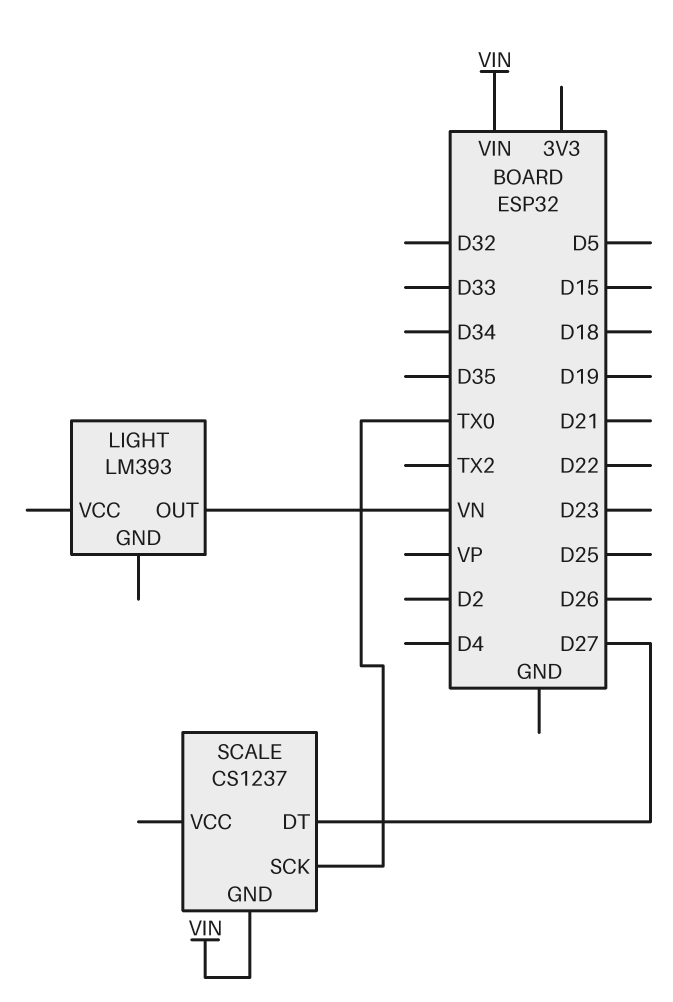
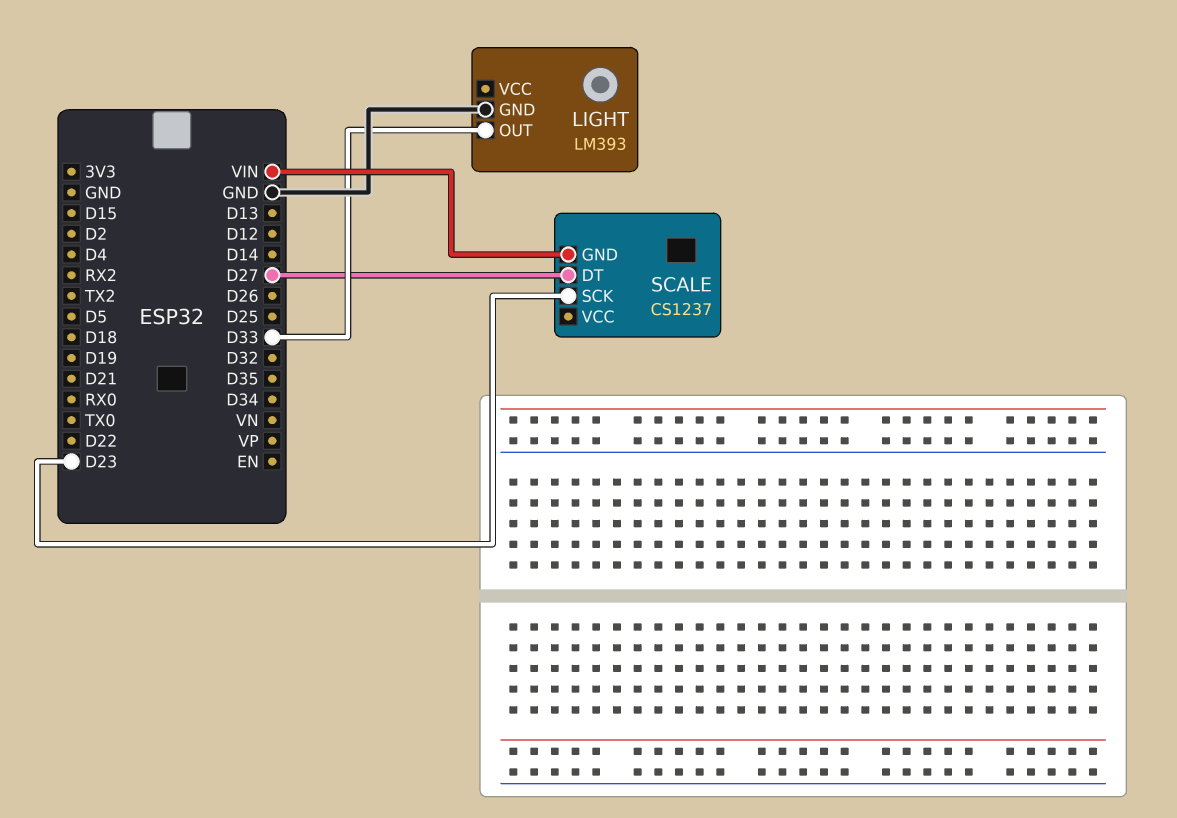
LIGHT pin GND: none -> GND
LIGHT pin OUT: VN -> D33
SCALE pin SCK: TX0 -> D23

